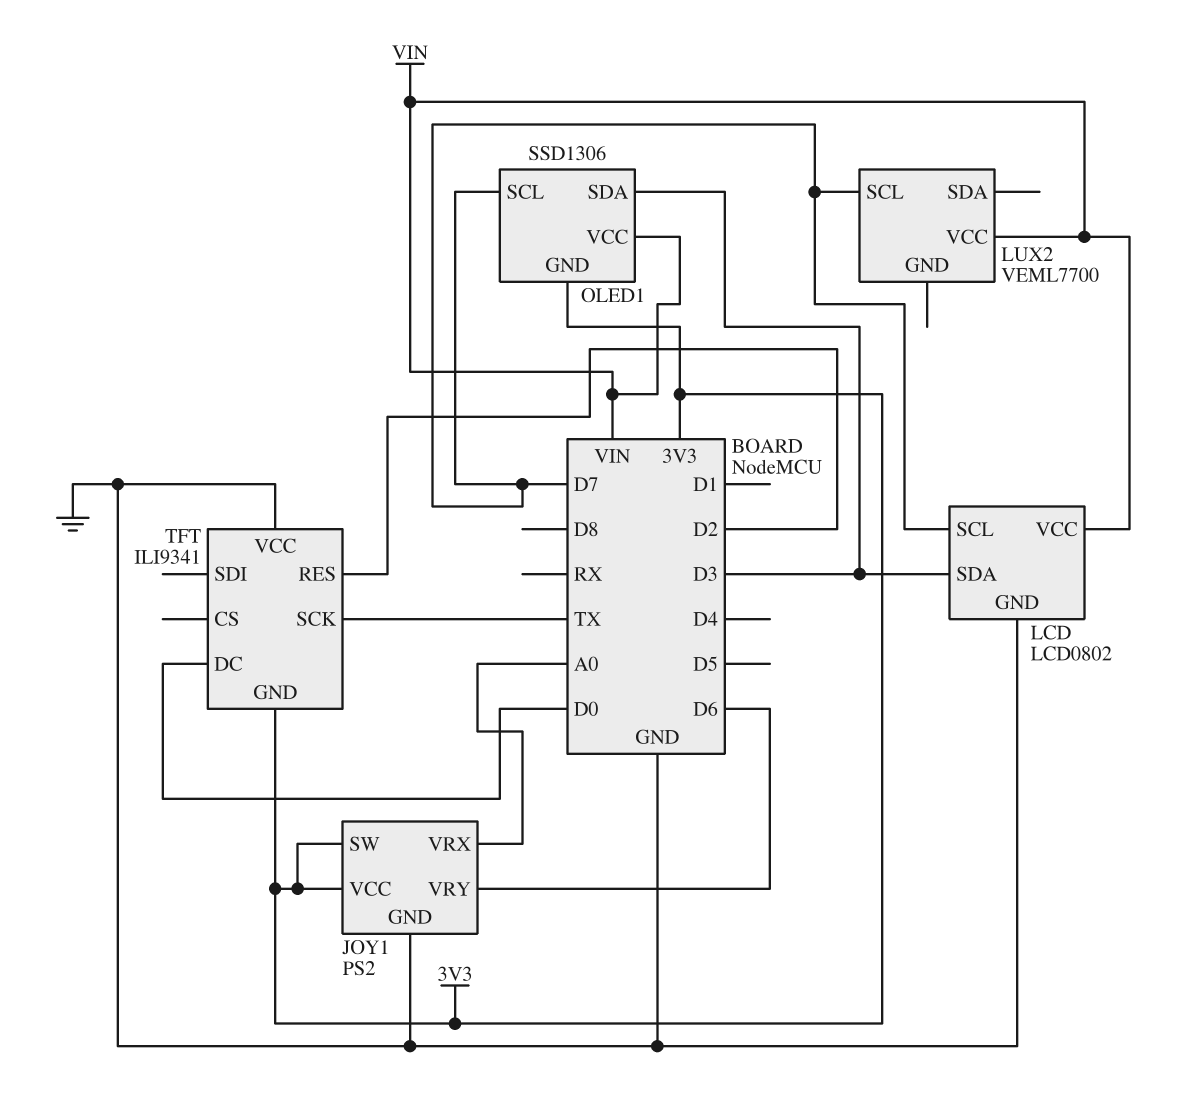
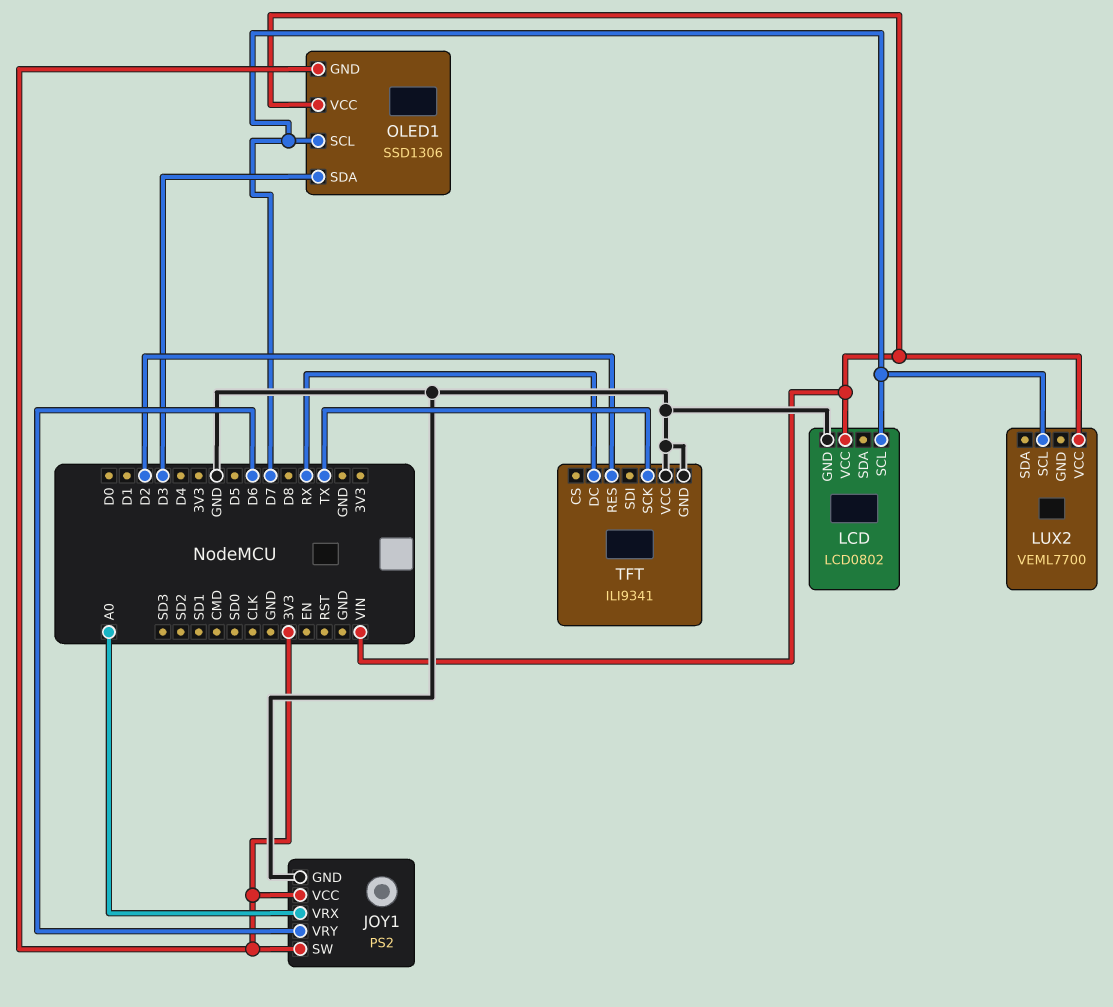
LCD pin SDA: D3 -> none
TFT pin DC: D0 -> RX
TFT pin GND: 3V3 -> GND

